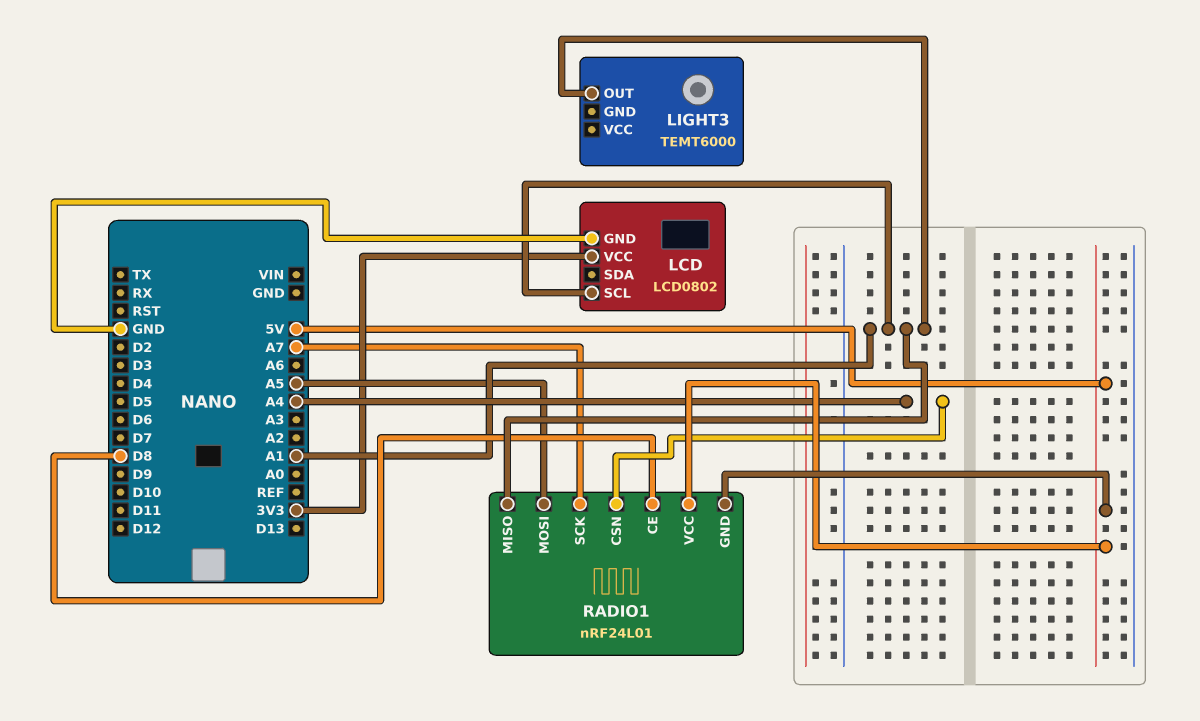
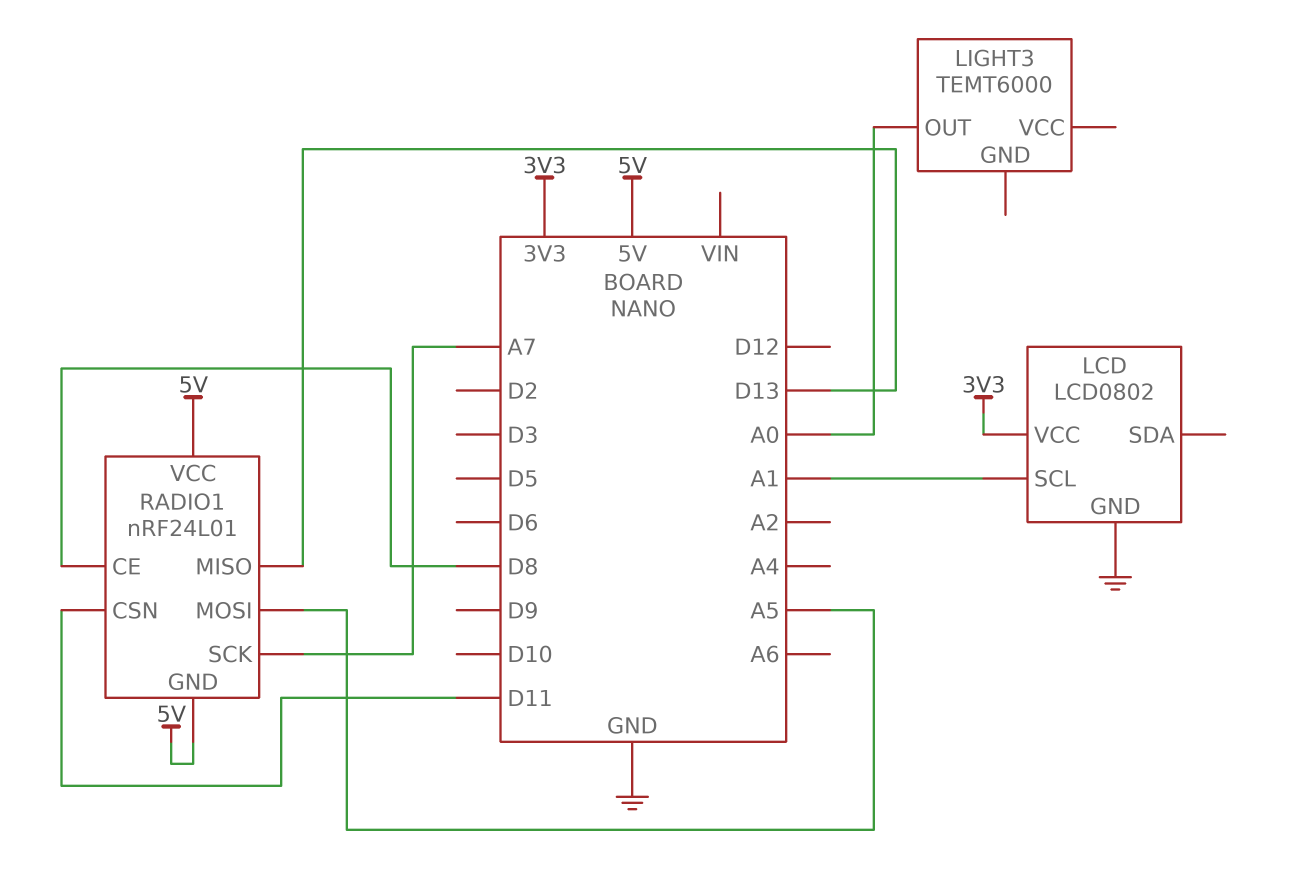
LIGHT3 pin OUT: A1 -> A0
RADIO1 pin CSN: A4 -> D11
RADIO1 pin MISO: A1 -> D13

